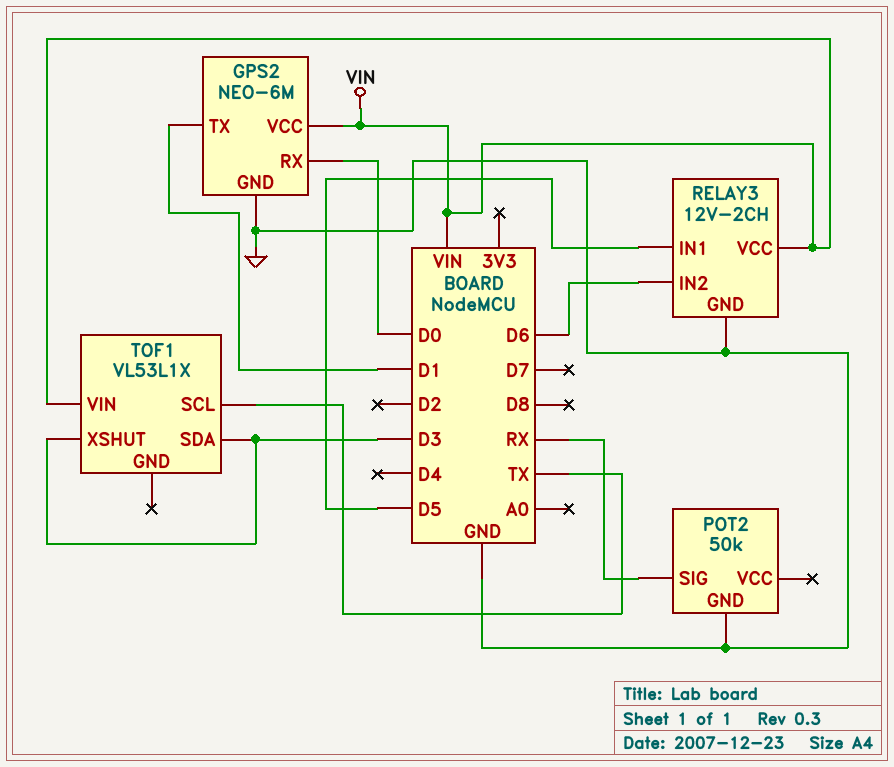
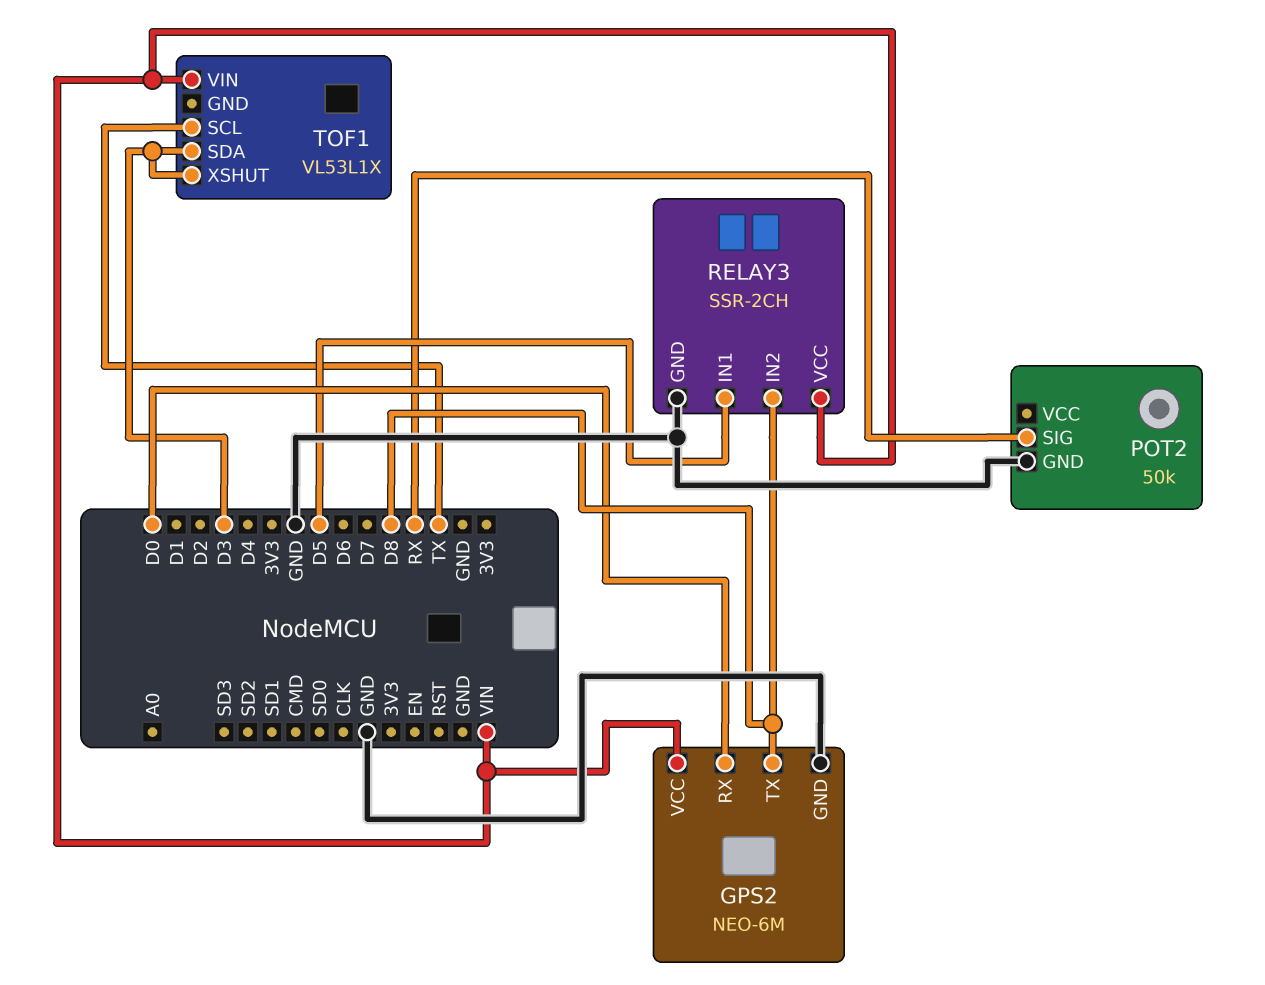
GPS2 pin TX: D1 -> D8
RELAY3: 12V-2CH -> SSR-2CH
RELAY3 pin IN2: D6 -> D8

